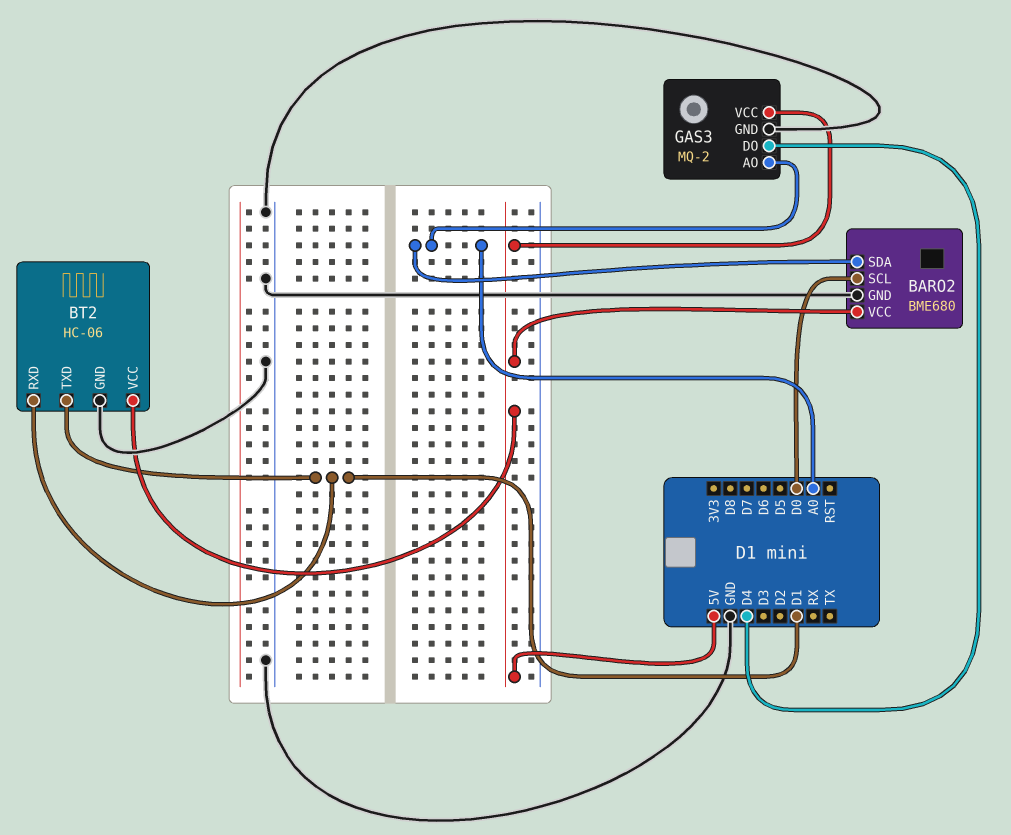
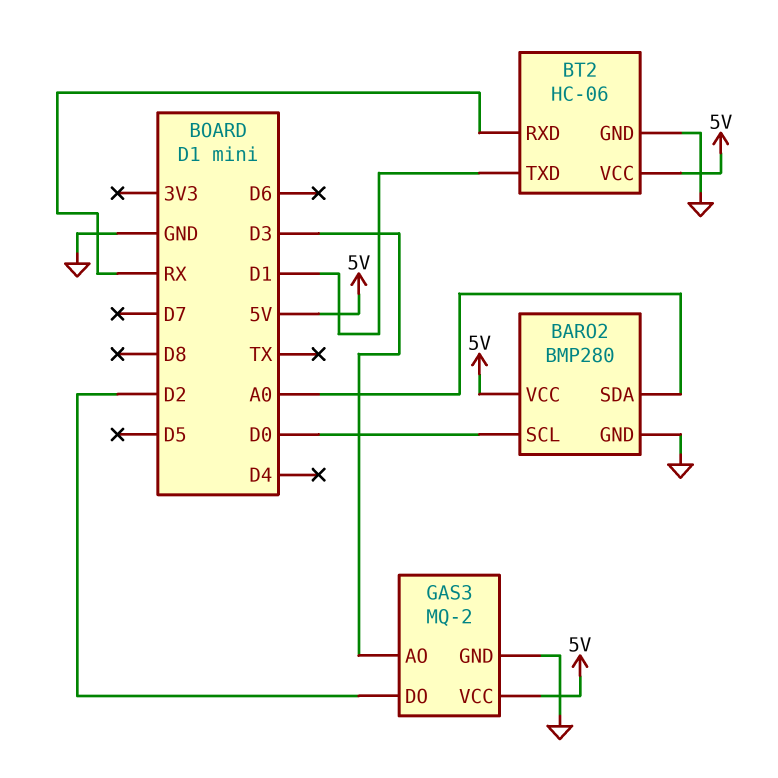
BARO2: BME680 -> BMP280
BT2 pin RXD: D1 -> RX
GAS3 pin AO: A0 -> D3
GAS3 pin DO: D4 -> D2

